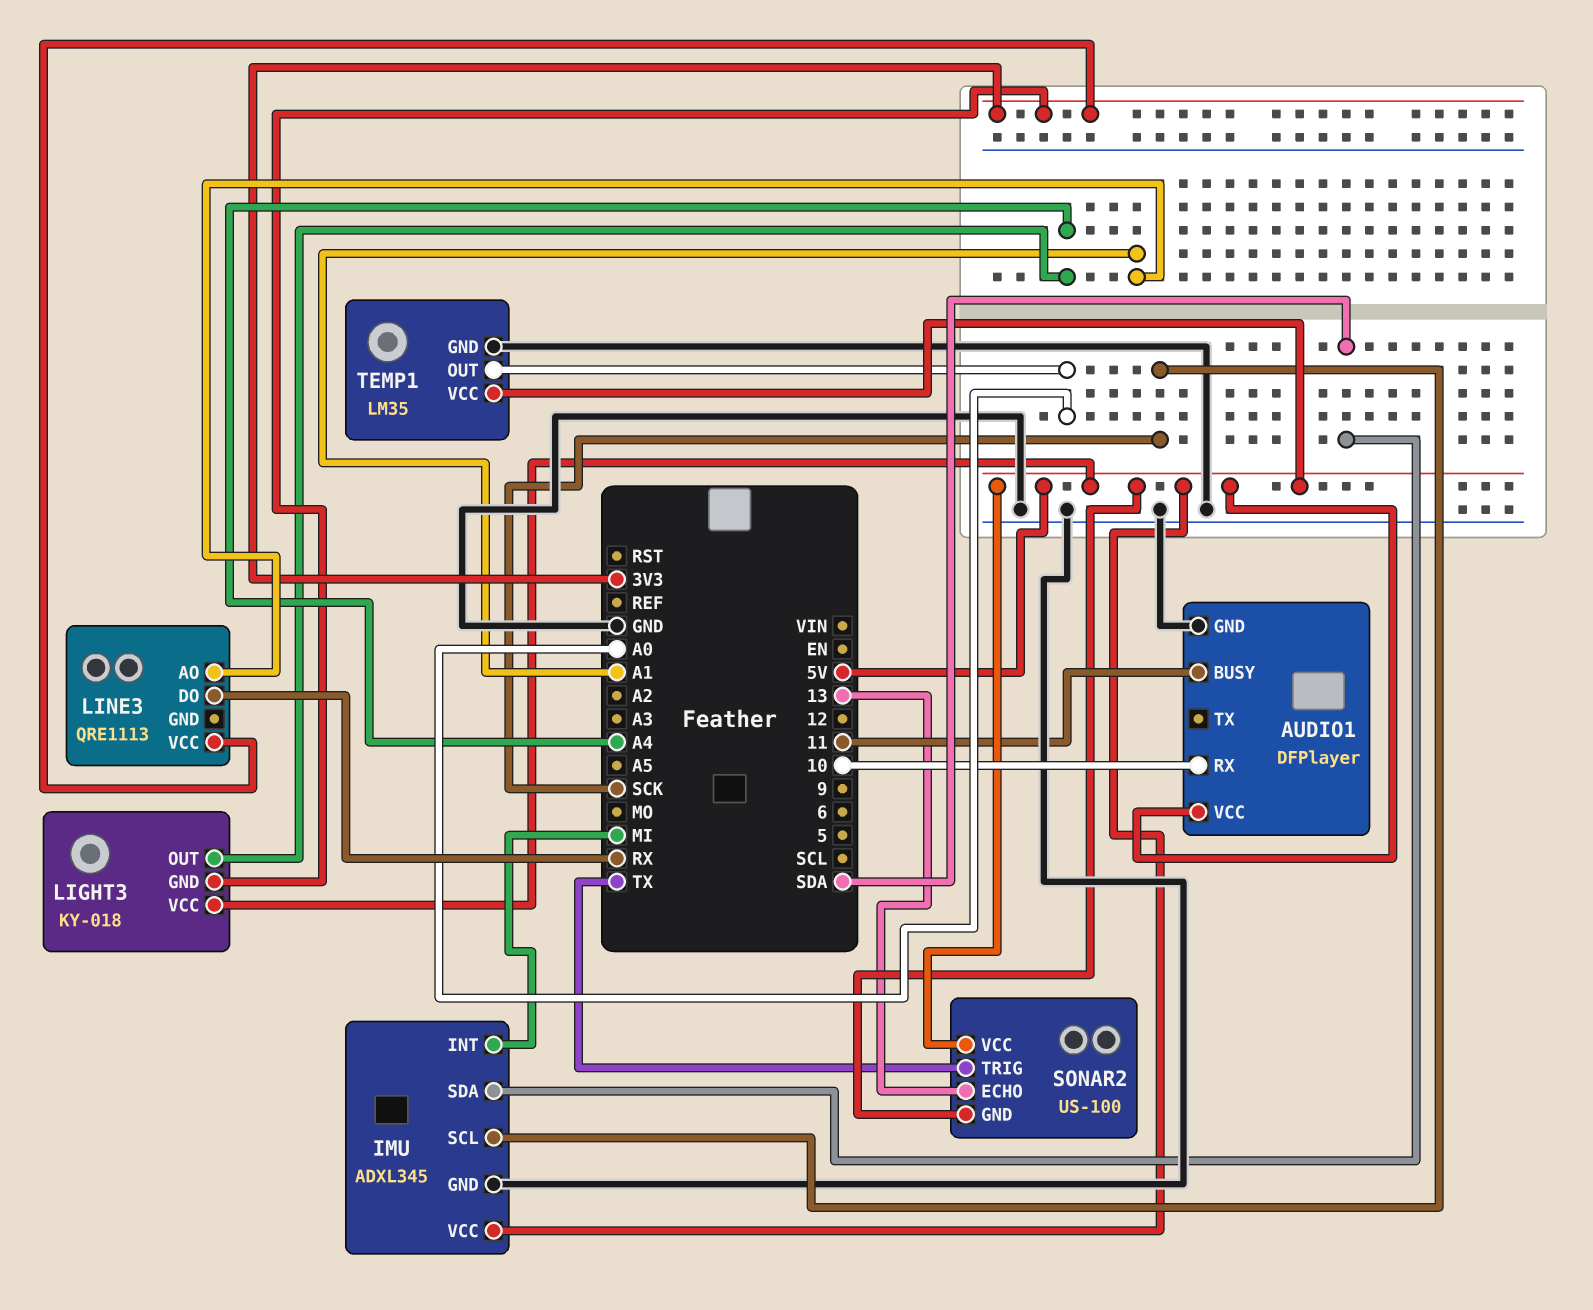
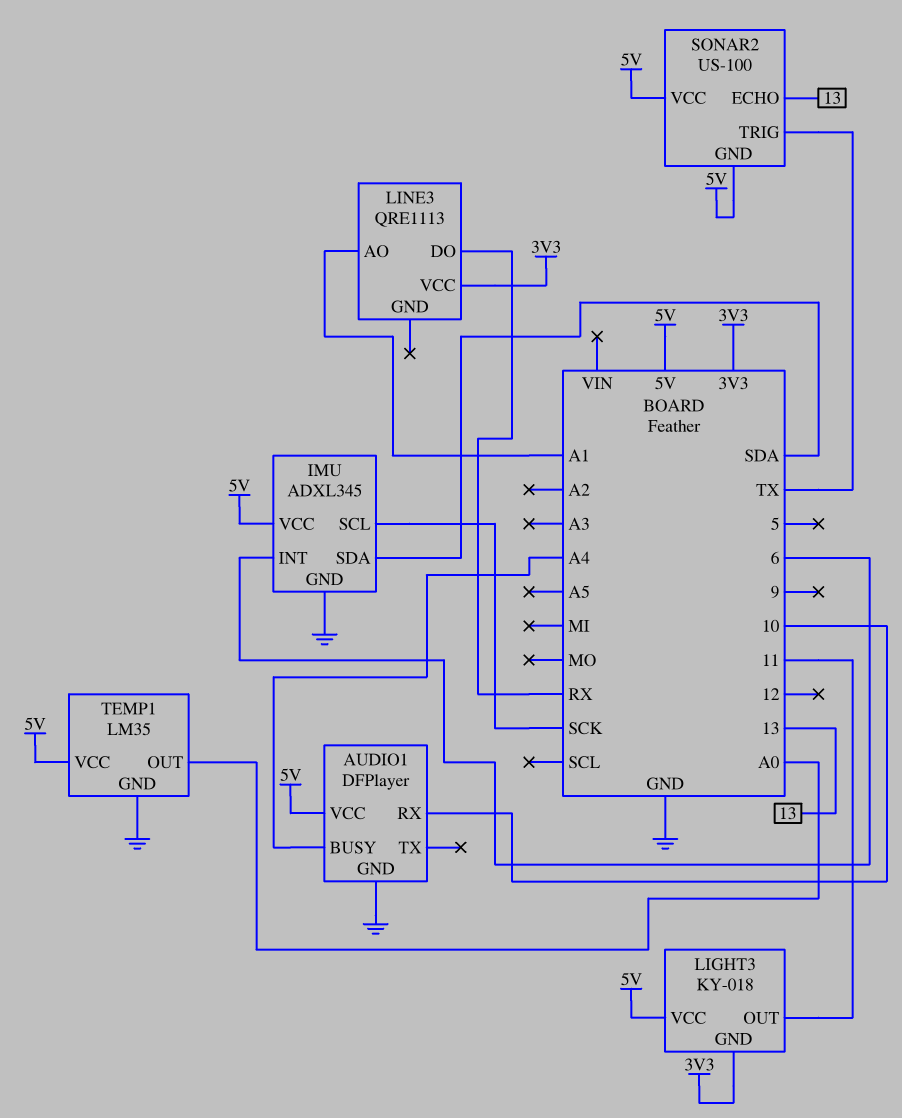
AUDIO1 pin BUSY: 11 -> A4
IMU pin INT: MI -> 6
LIGHT3 pin OUT: A4 -> 11

